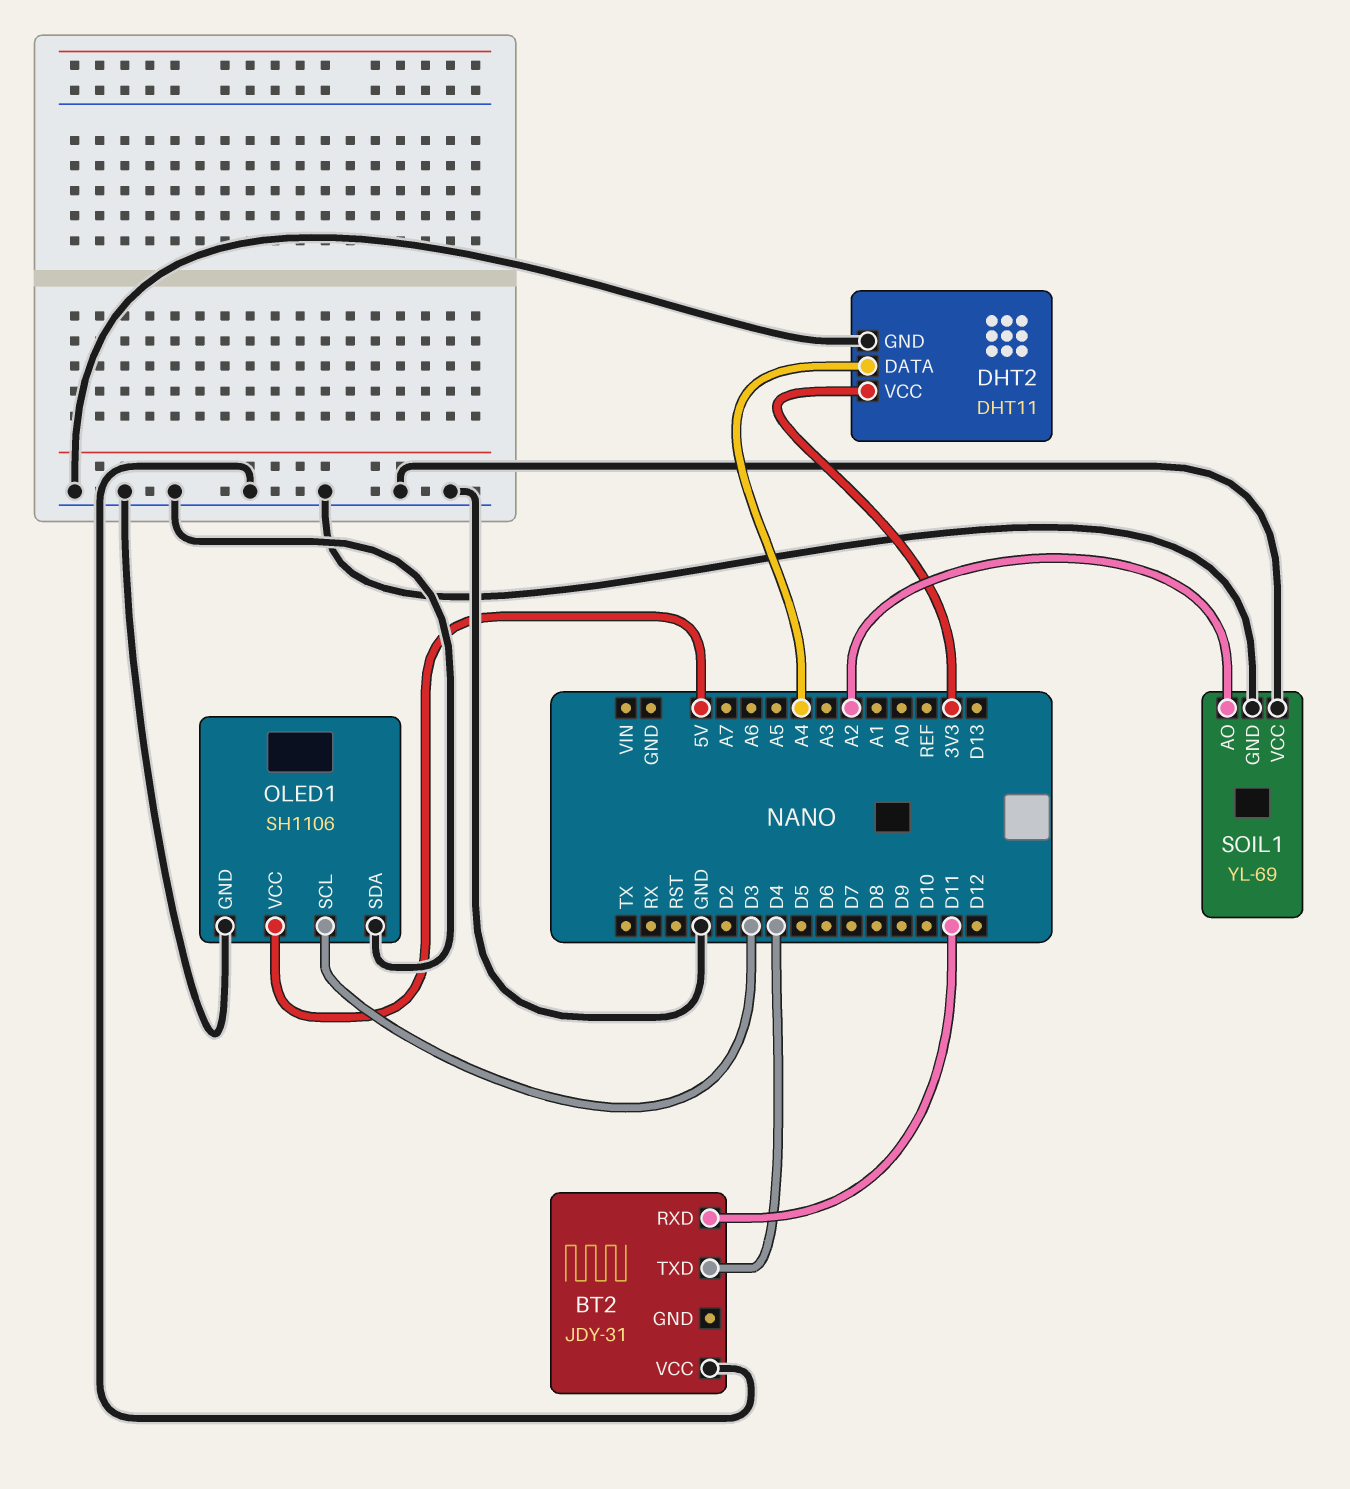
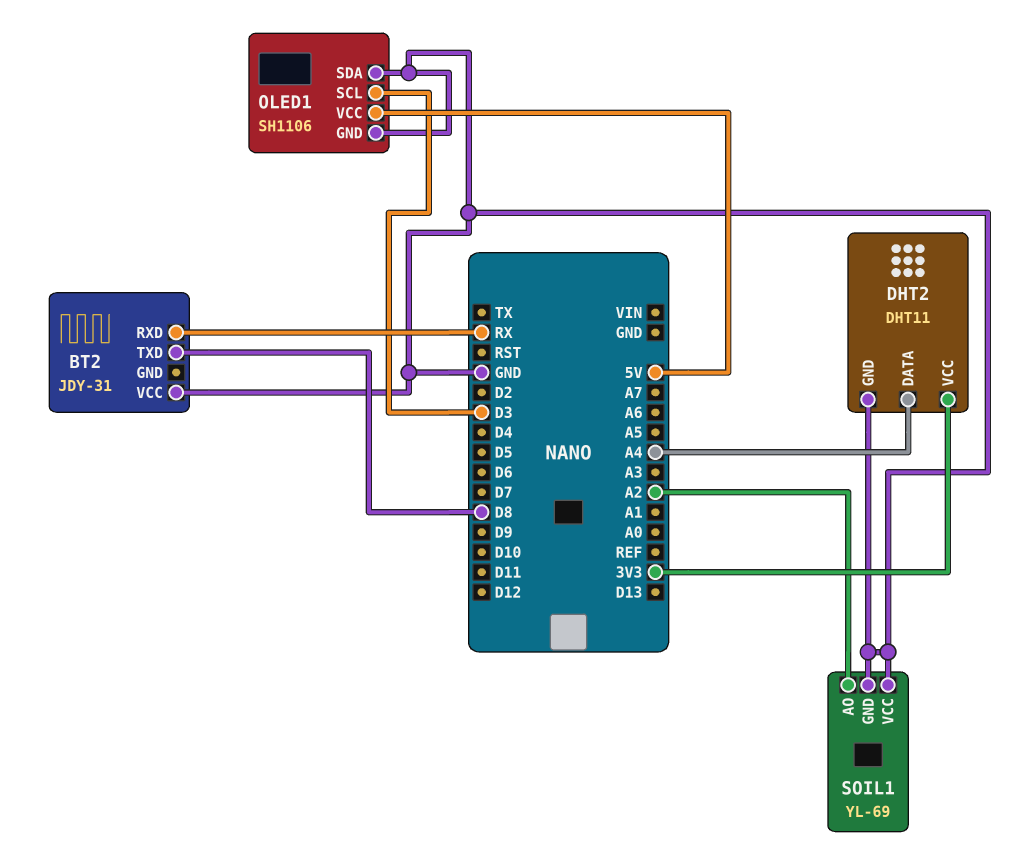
BT2 pin RXD: D11 -> RX
BT2 pin TXD: D4 -> D8

